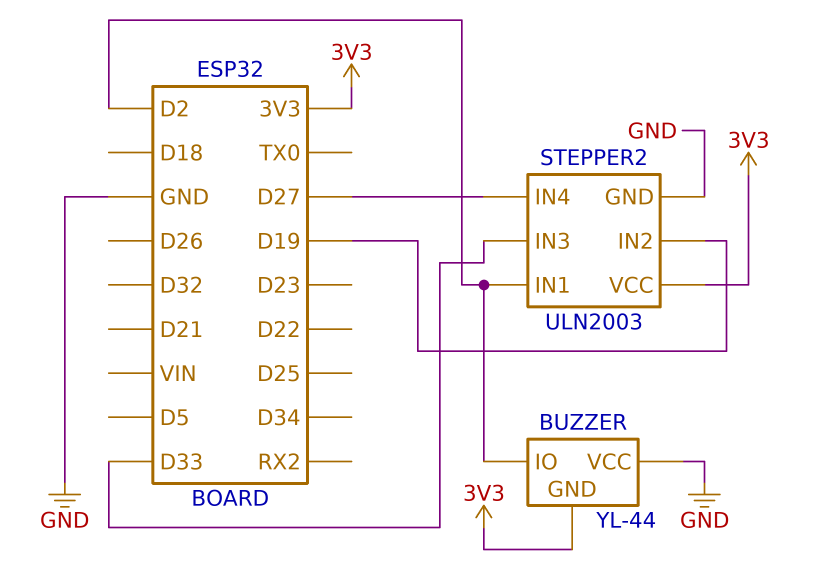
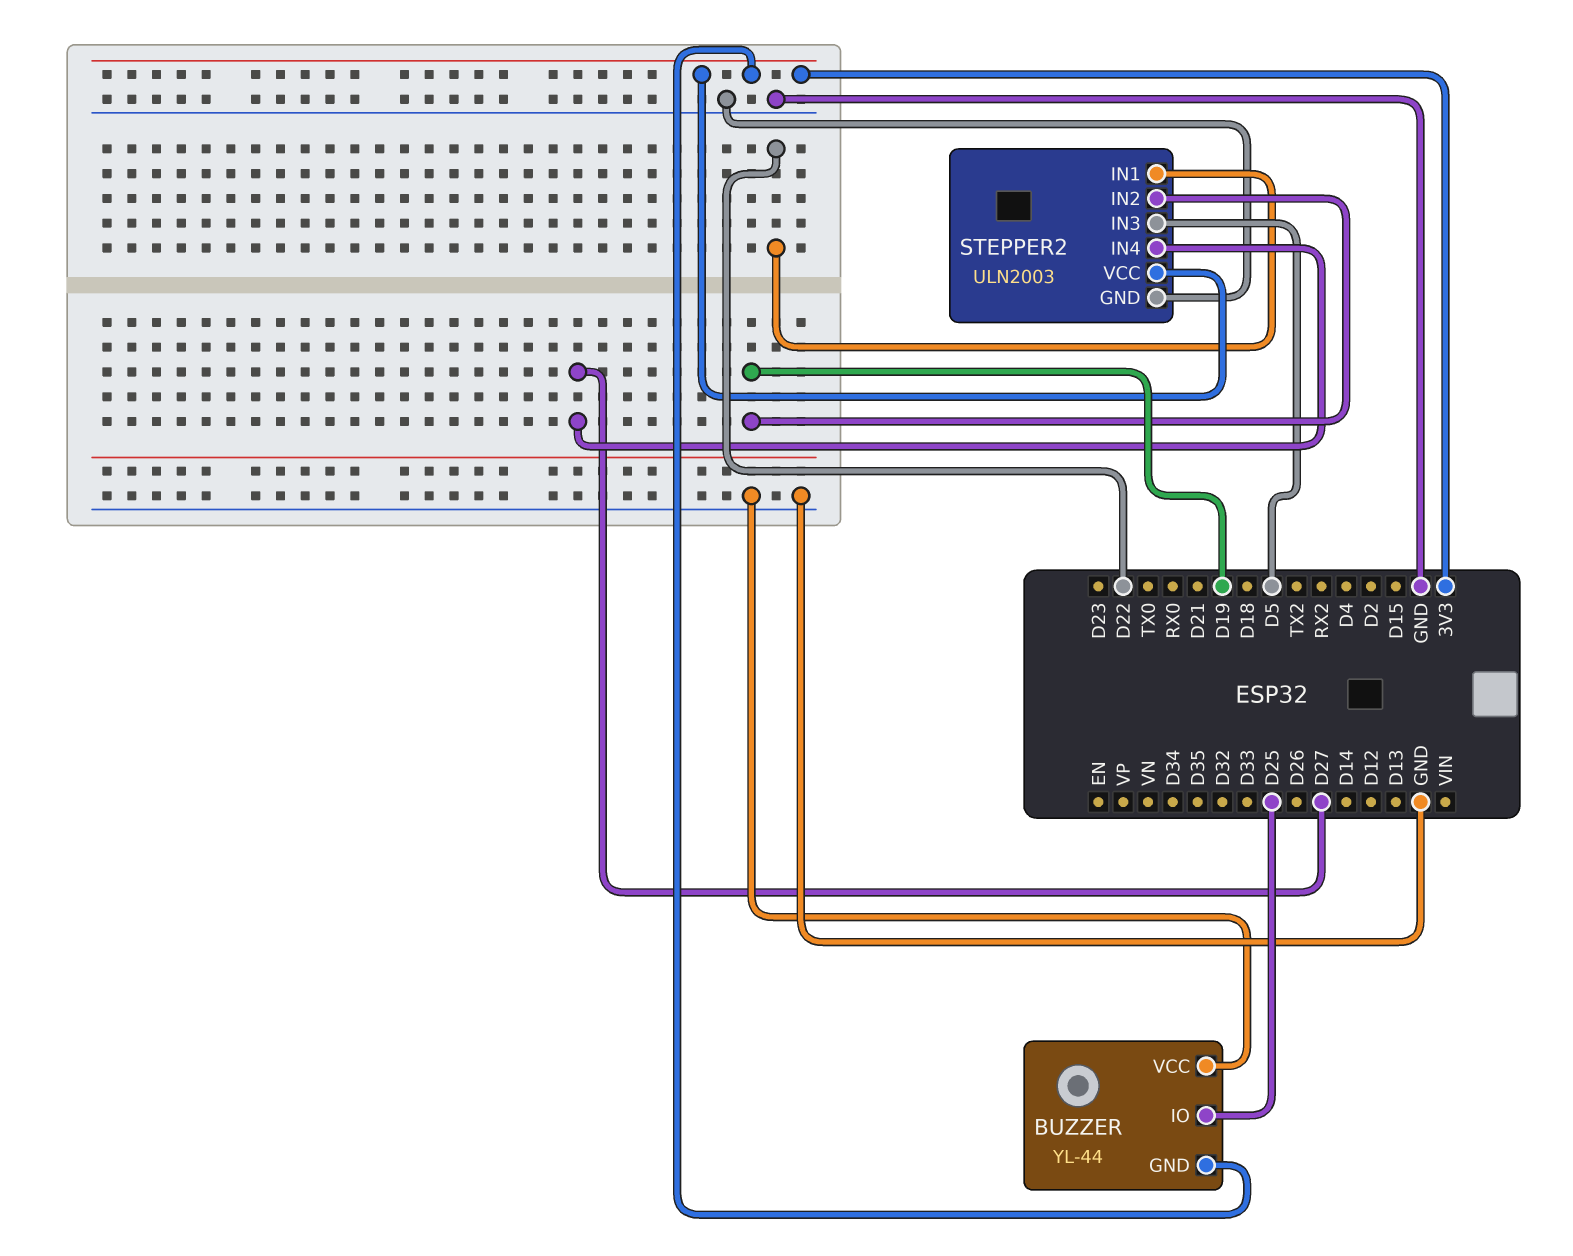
BUZZER pin IO: D2 -> D25
STEPPER2 pin IN1: D2 -> D22
STEPPER2 pin IN3: D33 -> D5

